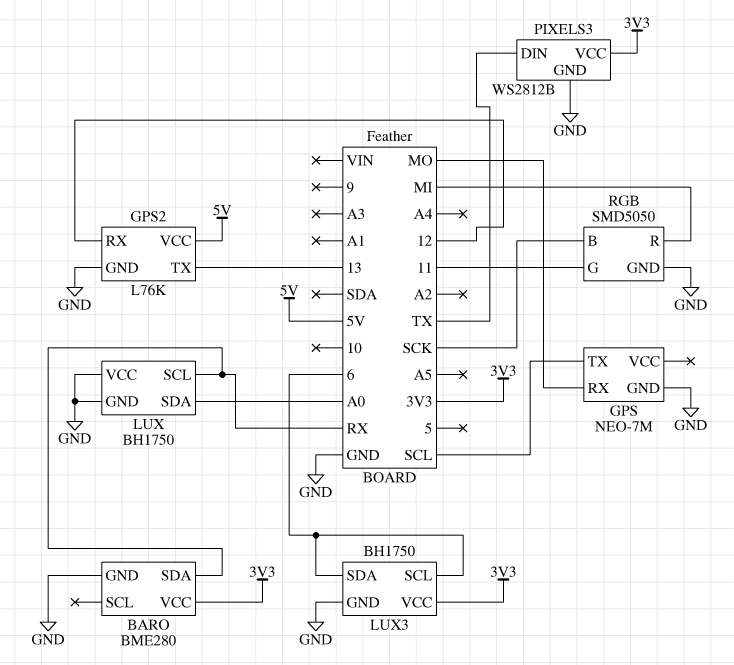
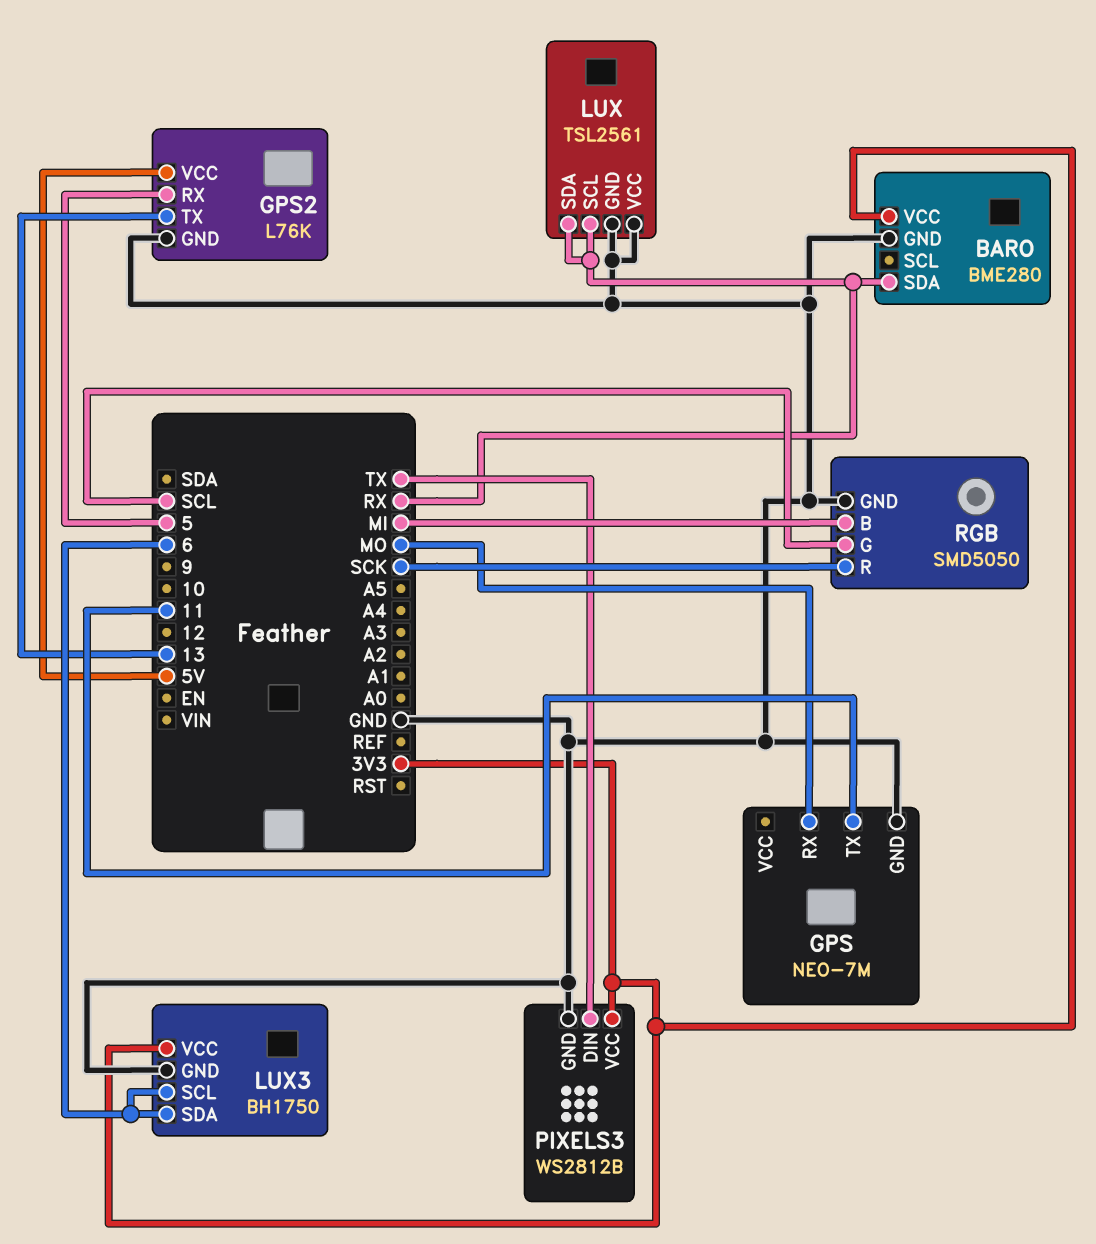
GPS pin TX: SCL -> 11
GPS2 pin RX: 12 -> 5
LUX: BH1750 -> TSL2561
LUX pin SDA: A0 -> RX
RGB pin B: SCK -> MI
RGB pin G: 11 -> SCL
RGB pin R: MI -> SCK

